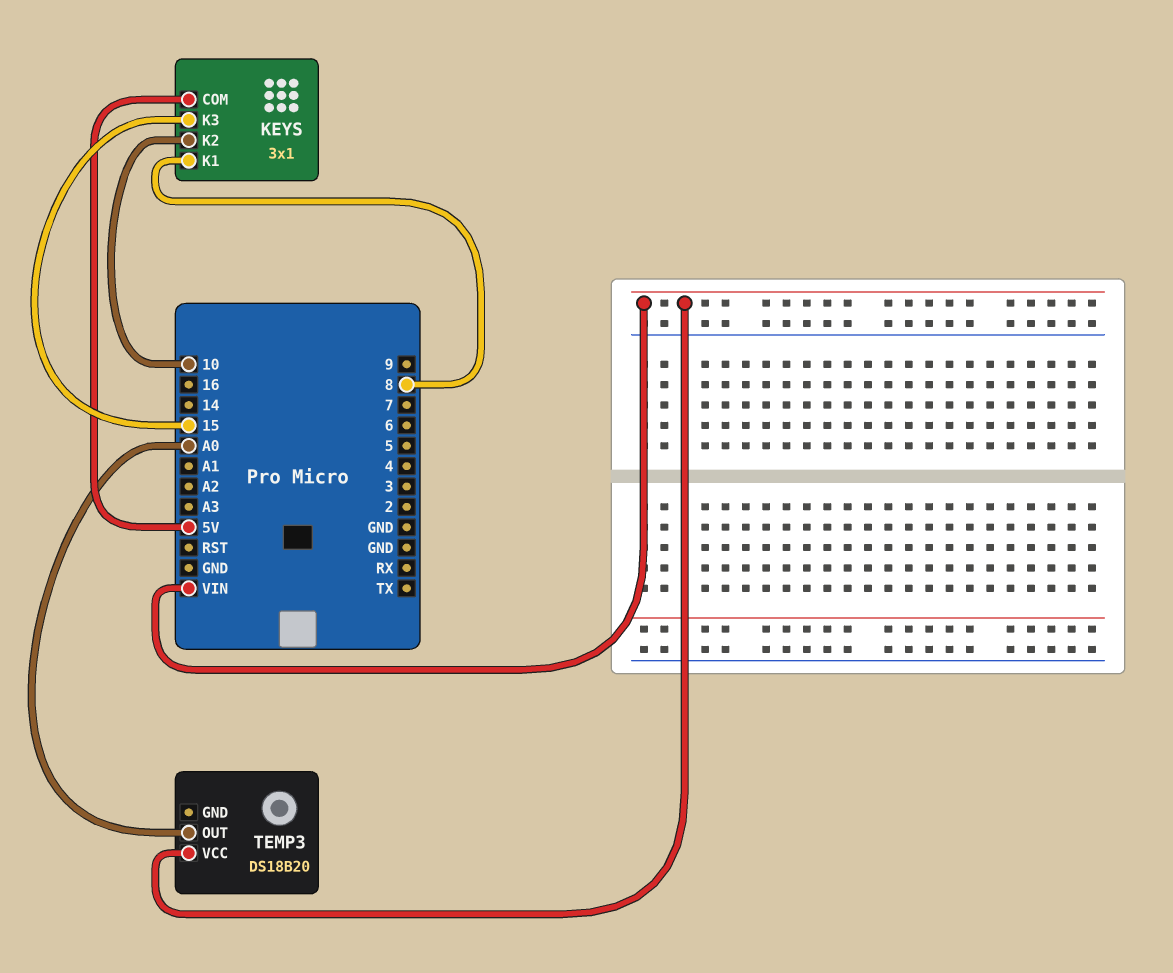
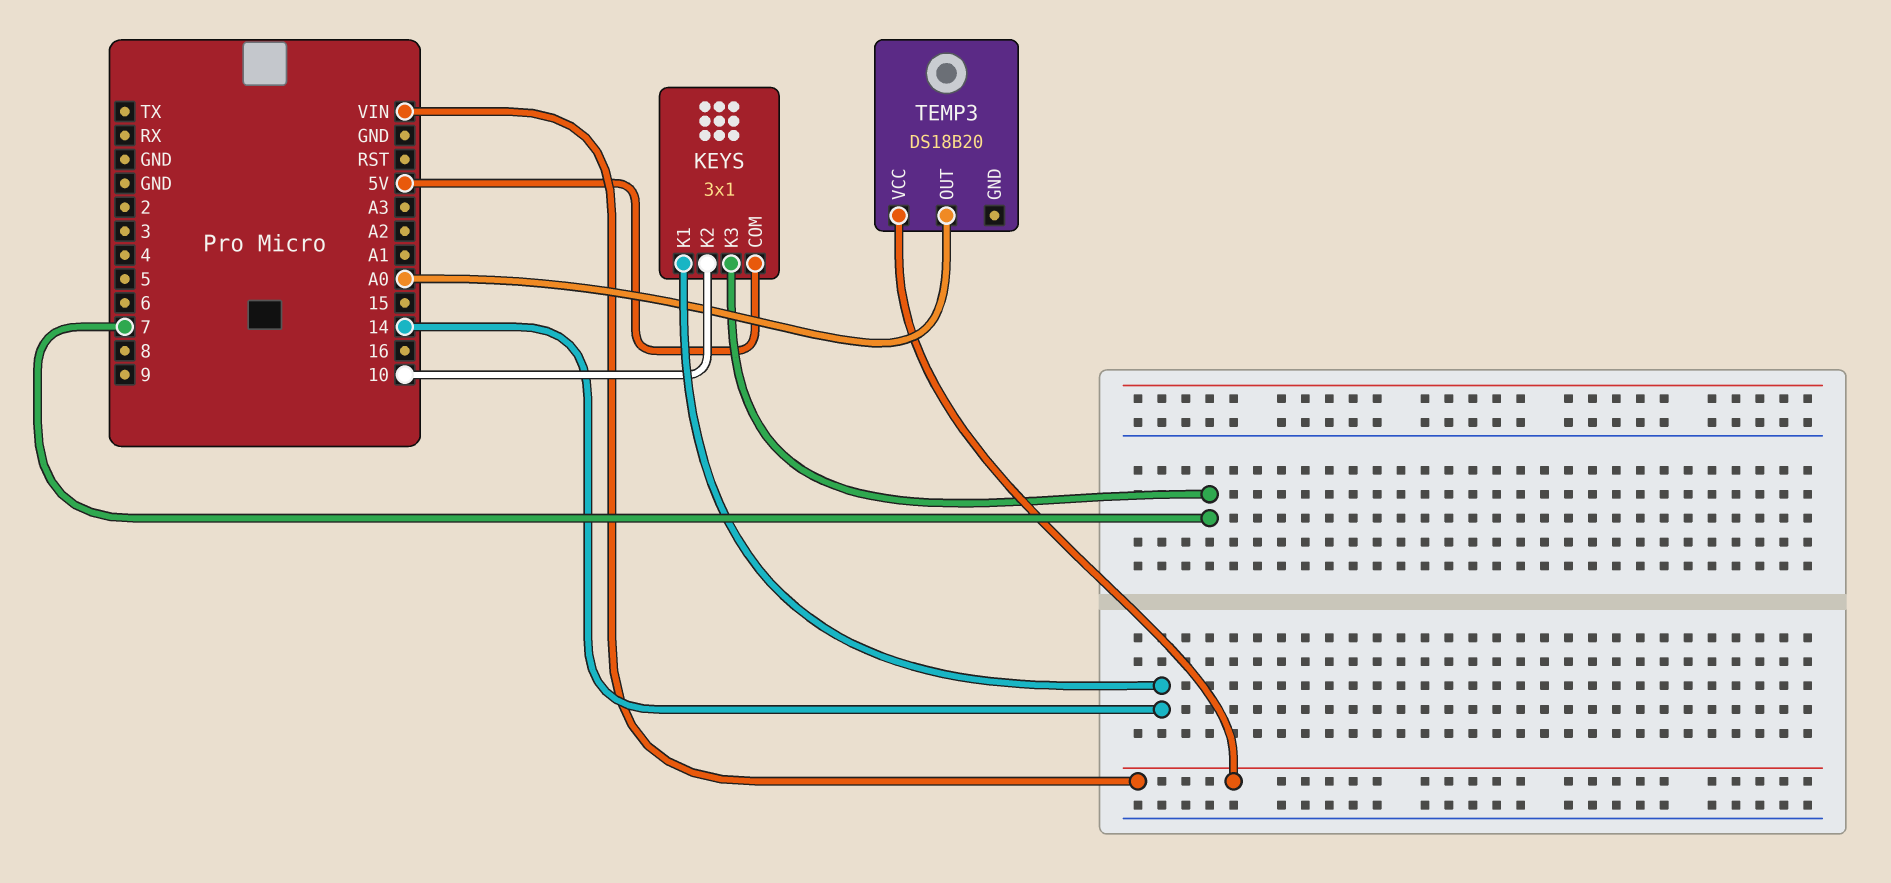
KEYS pin K1: 8 -> 14
KEYS pin K3: 15 -> 7

